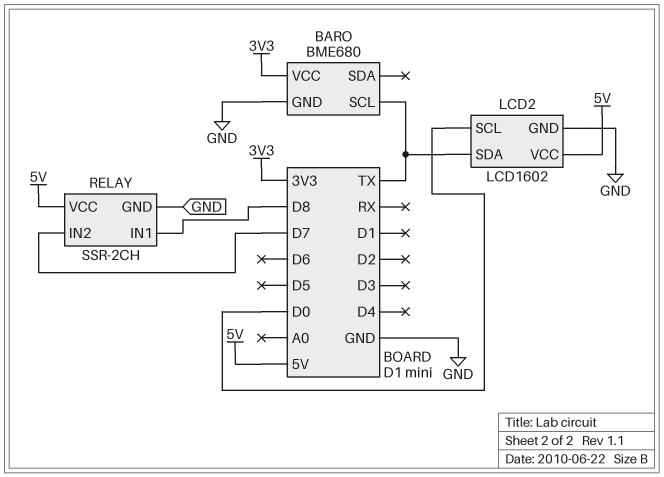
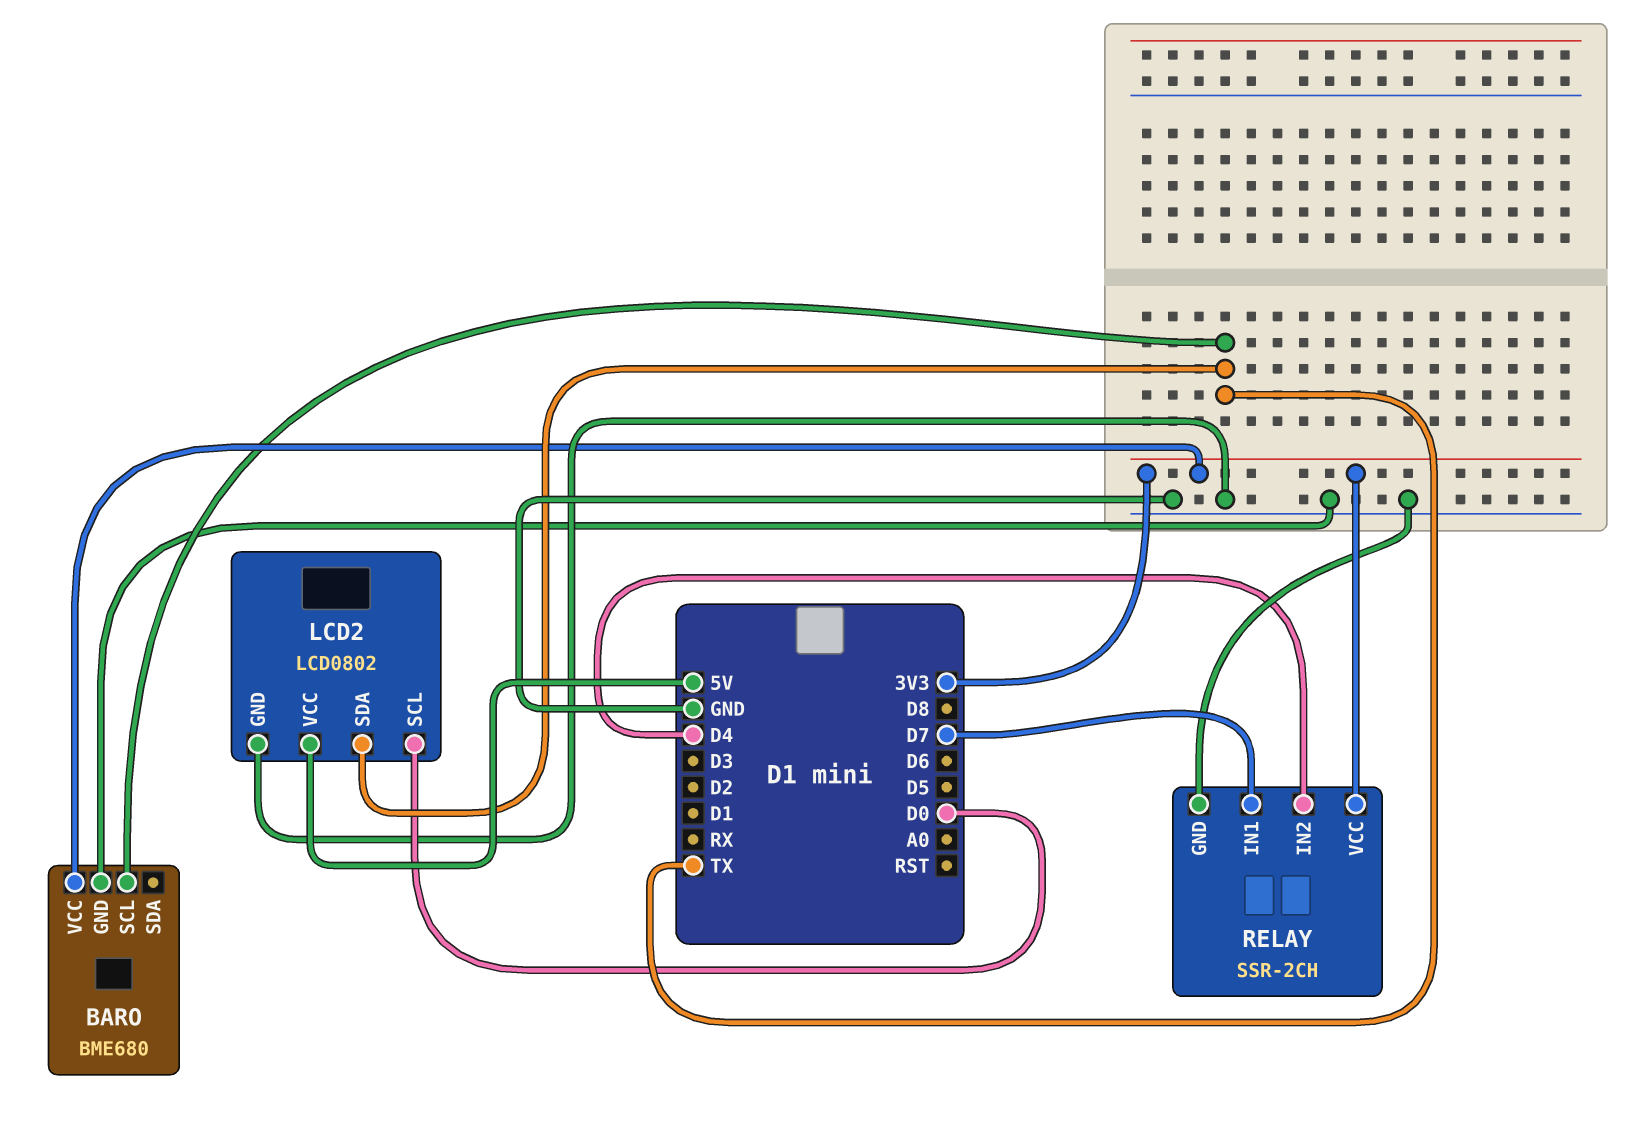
LCD2: LCD1602 -> LCD0802
RELAY pin IN1: D8 -> D7
RELAY pin IN2: D7 -> D4
RELAY pin VCC: 5V -> 3V3

